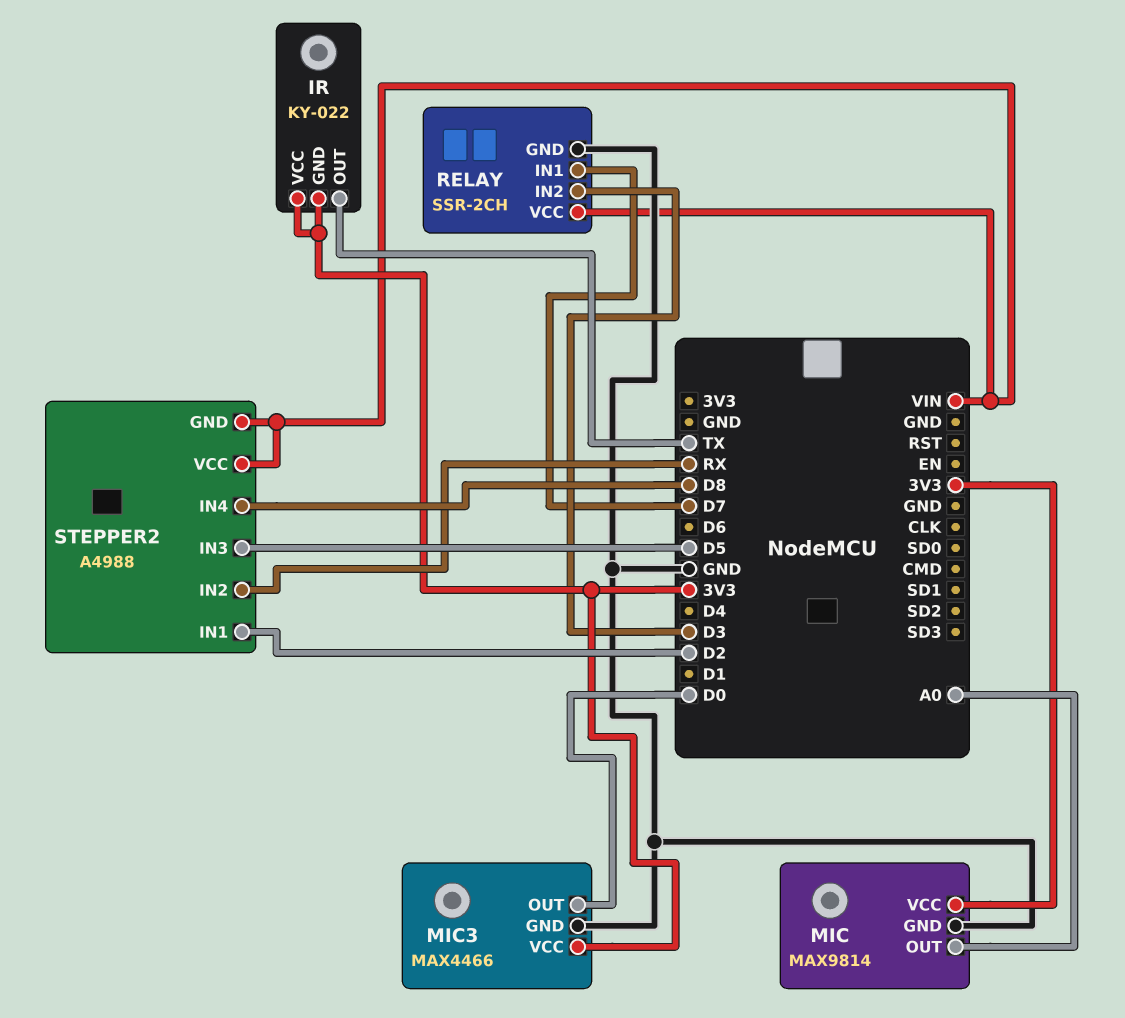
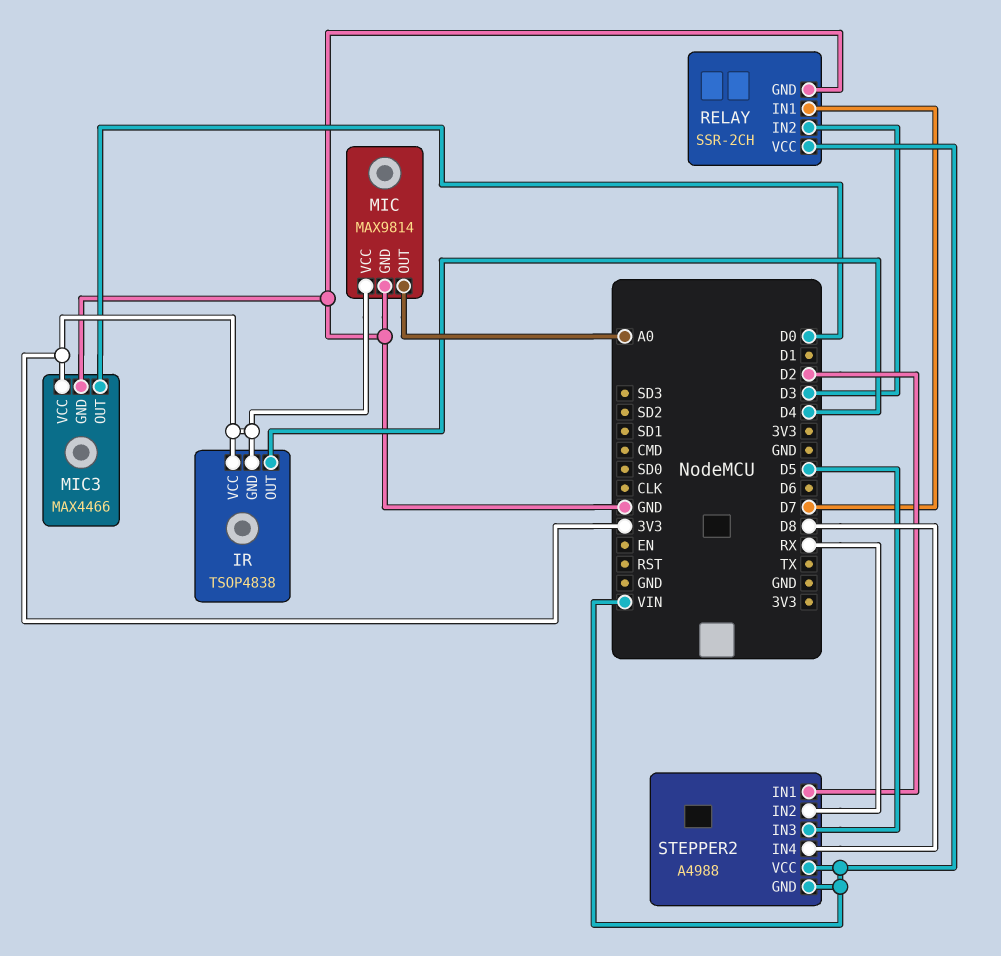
IR: KY-022 -> TSOP4838
IR pin OUT: TX -> D4

